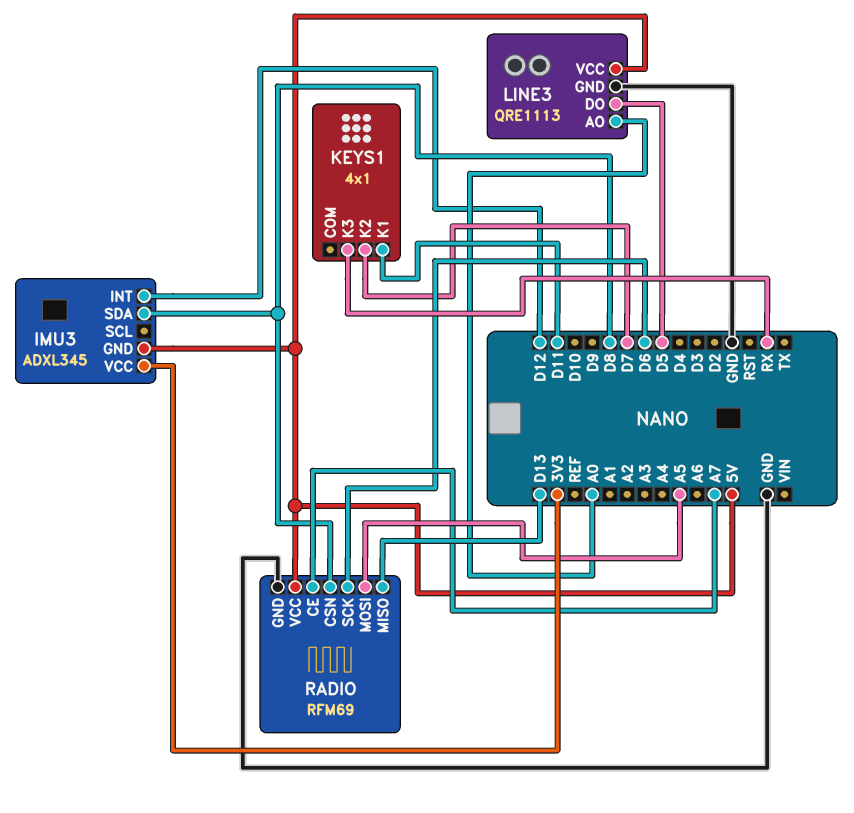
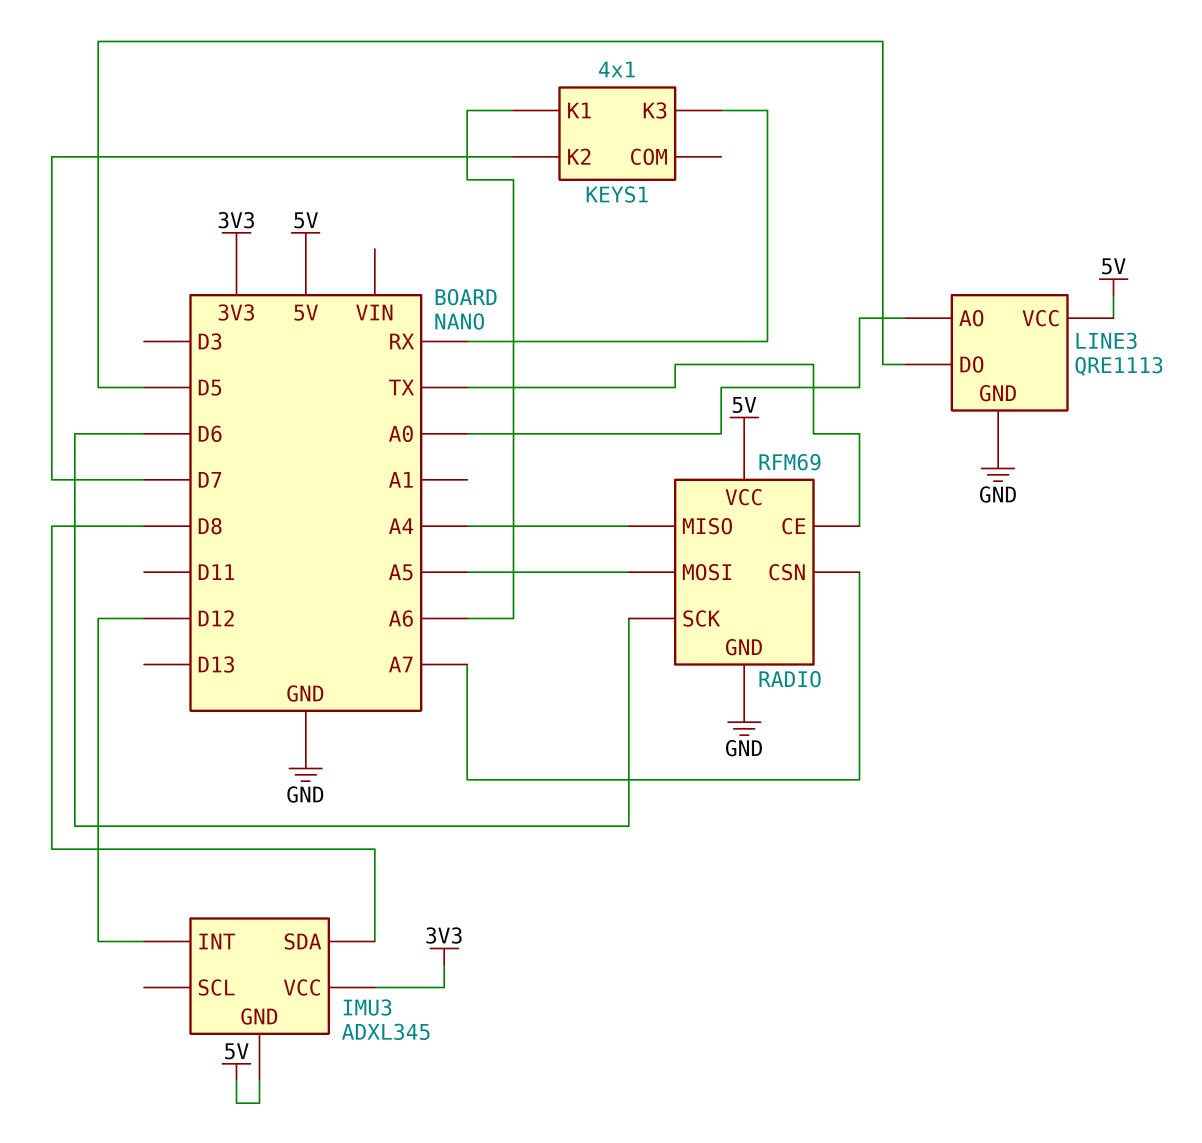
KEYS1 pin K1: D11 -> A6
RADIO pin CE: A7 -> TX
RADIO pin CSN: D8 -> A7
RADIO pin MISO: D13 -> A4

